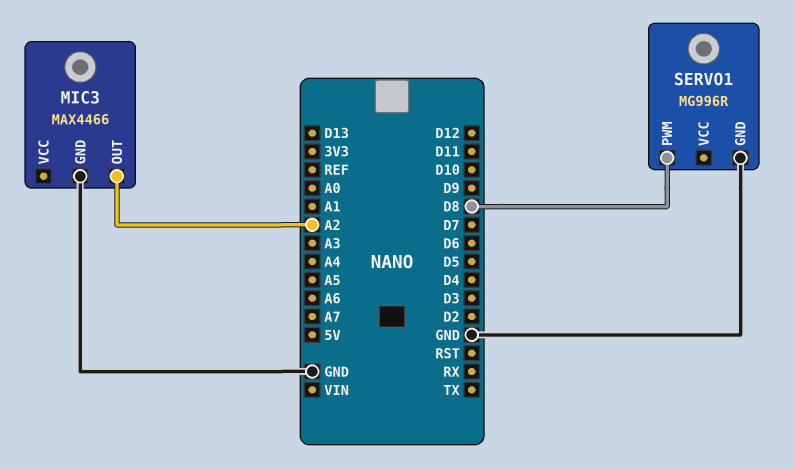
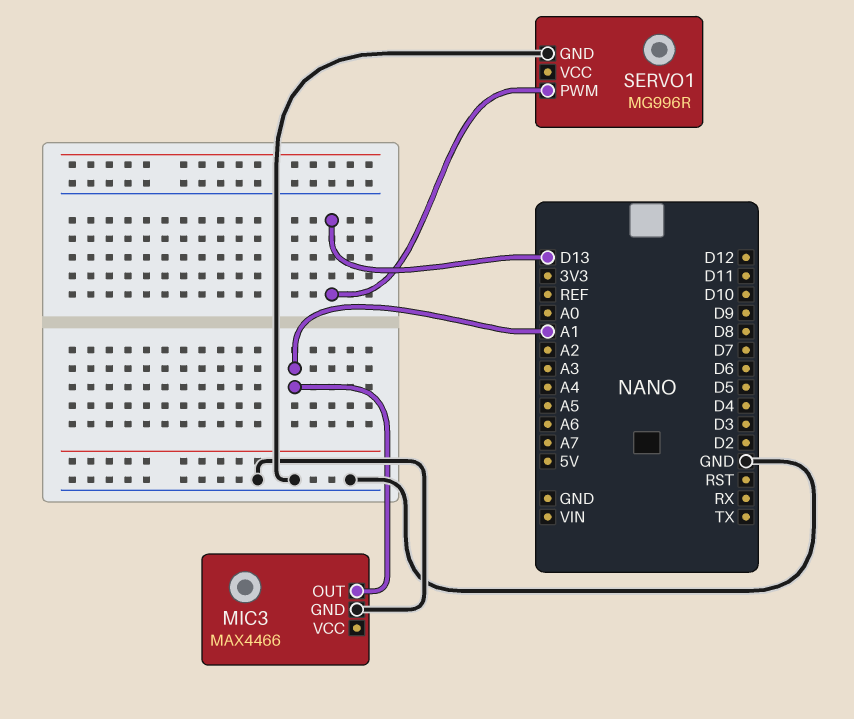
MIC3 pin OUT: A2 -> A1
SERVO1 pin PWM: D8 -> D13

